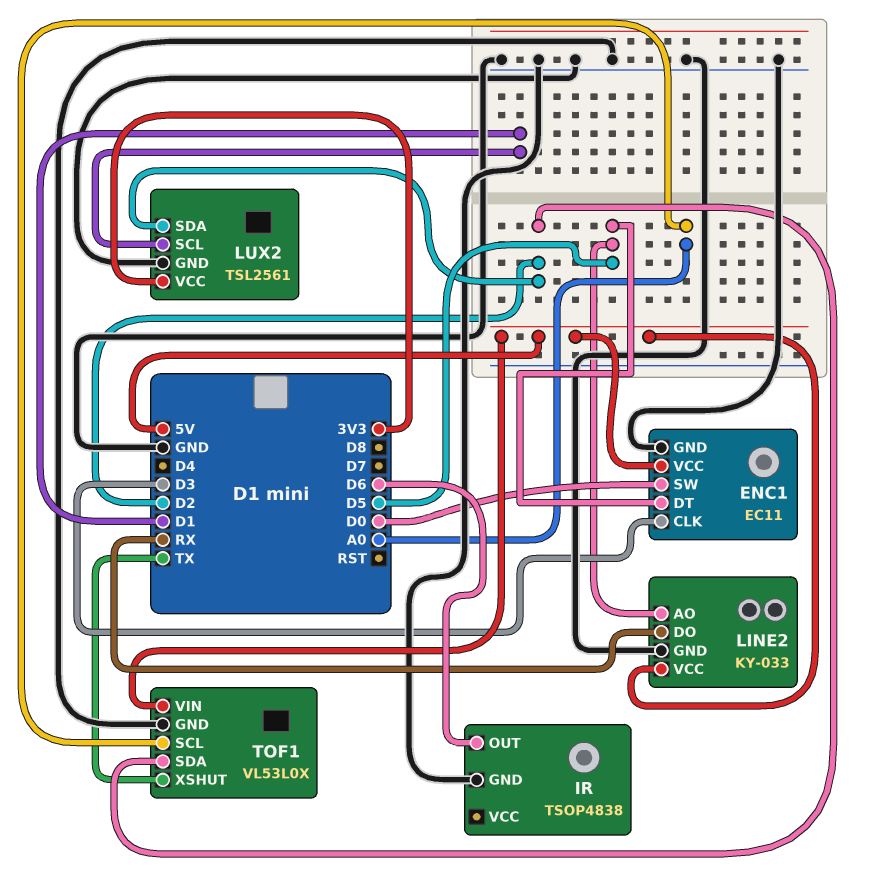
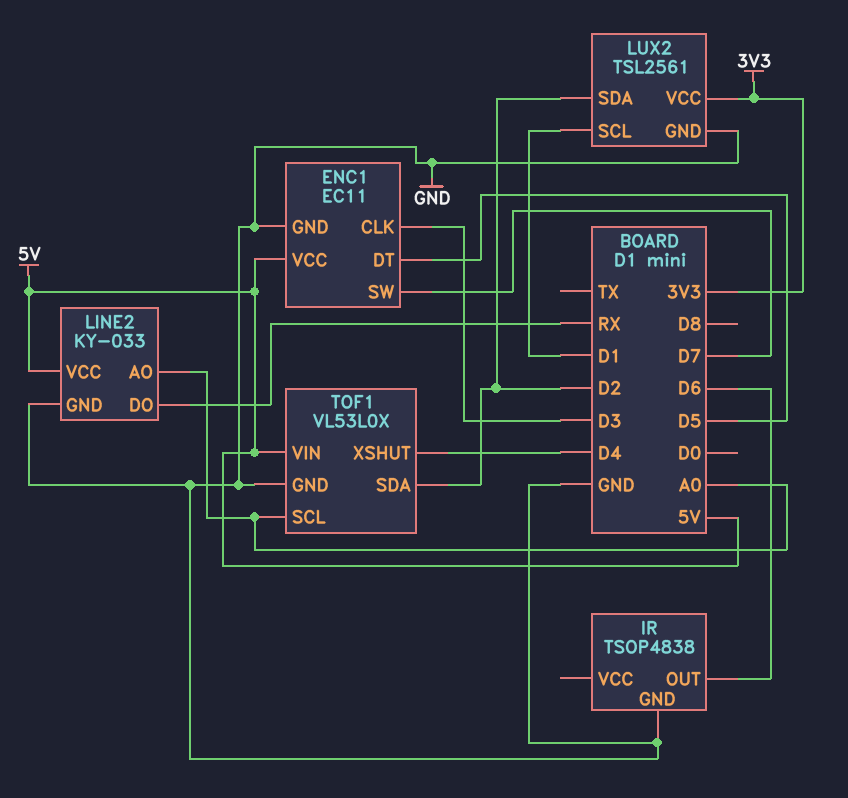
ENC1 pin SW: D0 -> D7
LINE2 pin AO: D5 -> A0
TOF1 pin XSHUT: TX -> D4

